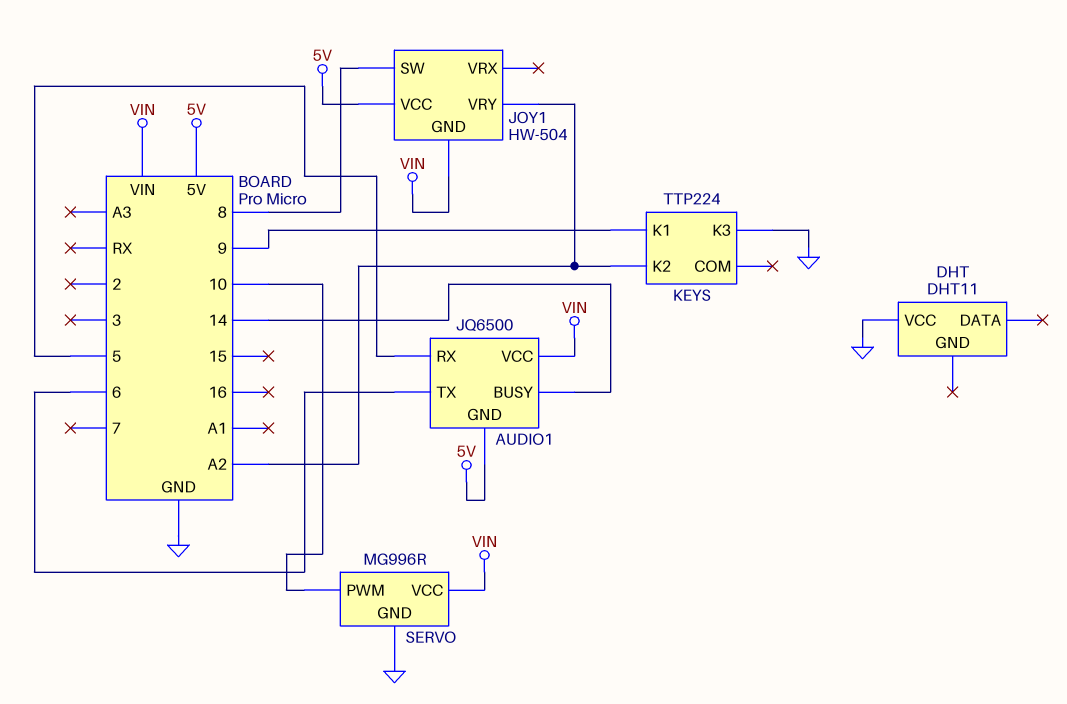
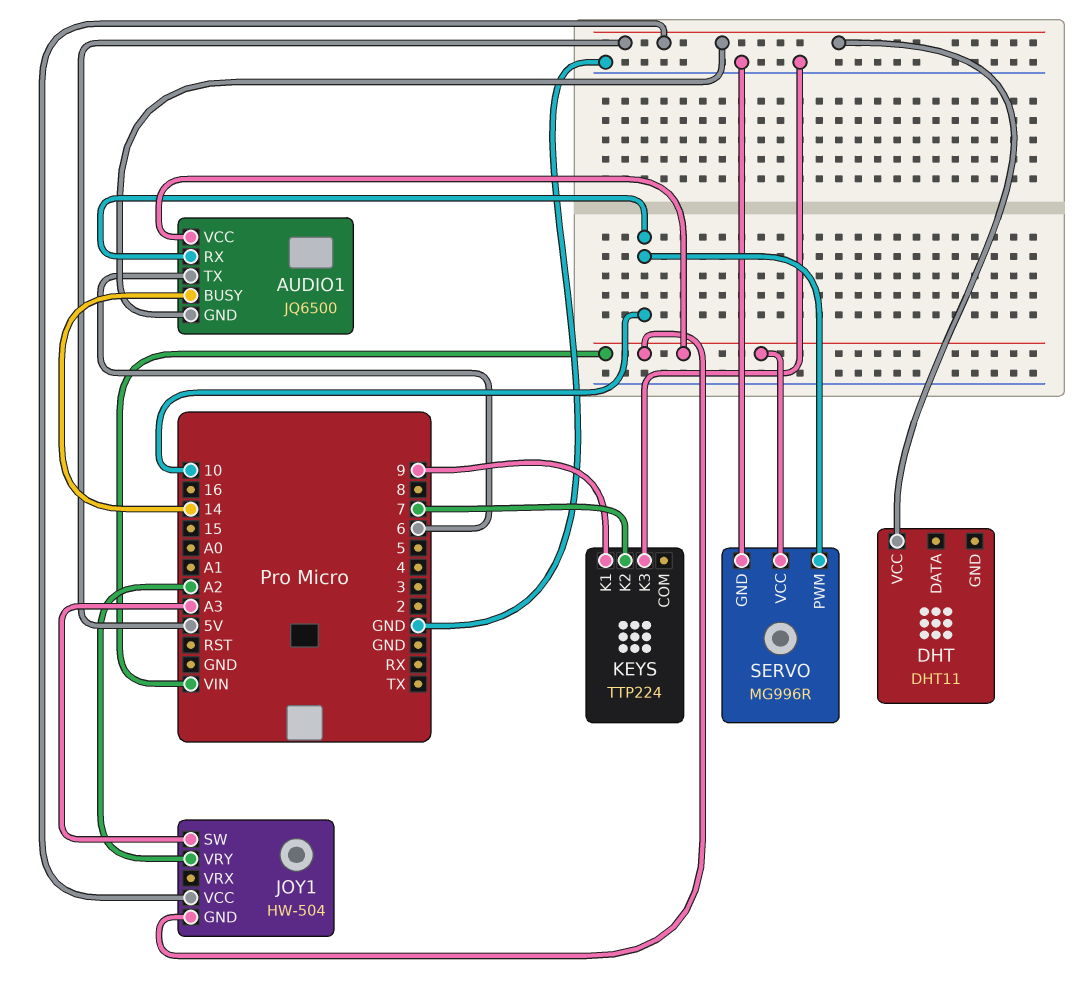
AUDIO1 pin RX: 5 -> 10
DHT pin VCC: GND -> 5V
JOY1 pin SW: 8 -> A3
KEYS pin K2: A2 -> 7

